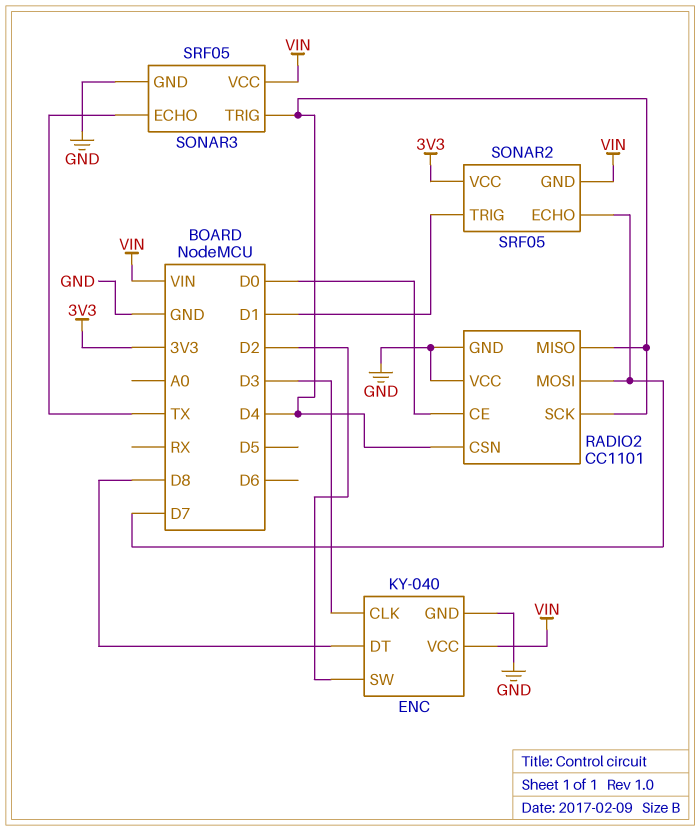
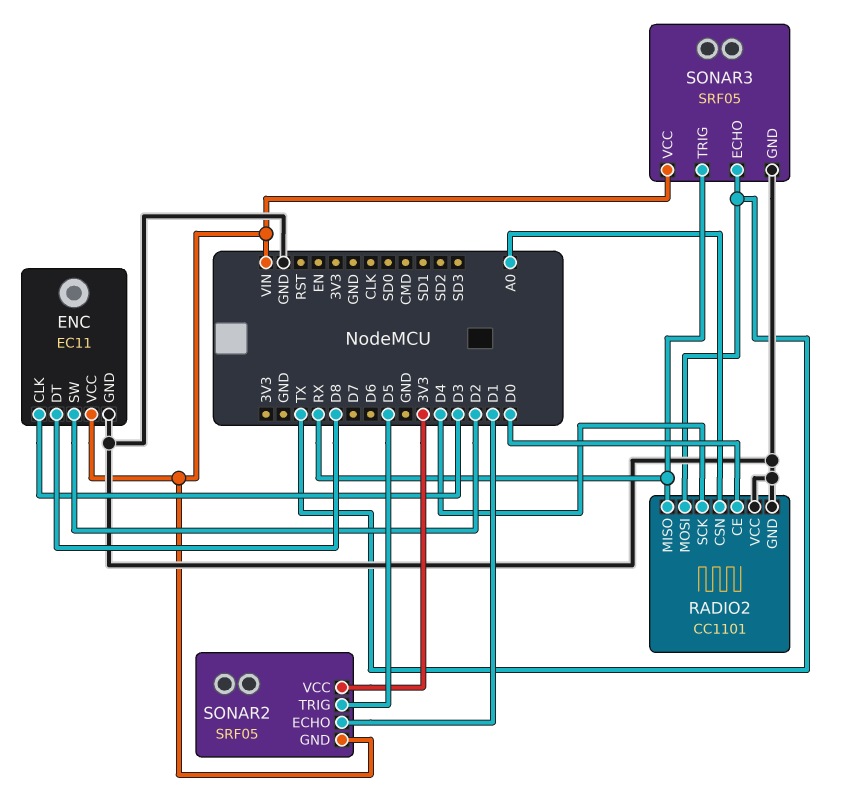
ENC: KY-040 -> EC11
RADIO2 pin CSN: D4 -> A0
RADIO2 pin MISO: D4 -> RX
RADIO2 pin MOSI: D7 -> TX
SONAR2 pin ECHO: D7 -> D1
SONAR2 pin TRIG: D1 -> D5
SONAR3 pin TRIG: D4 -> RX

